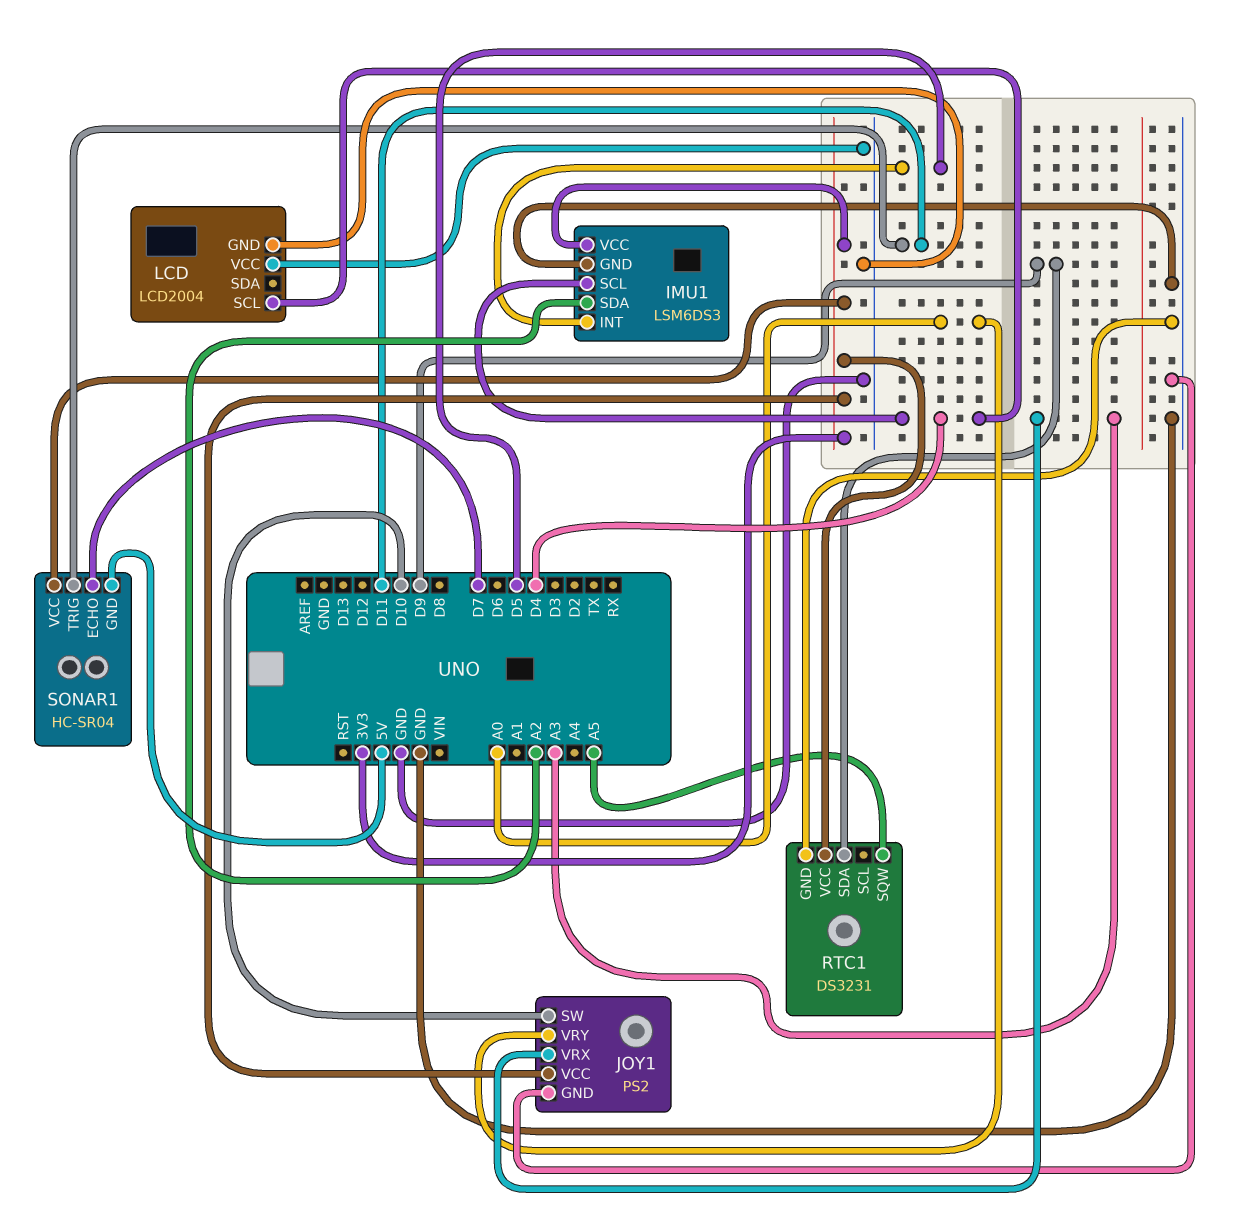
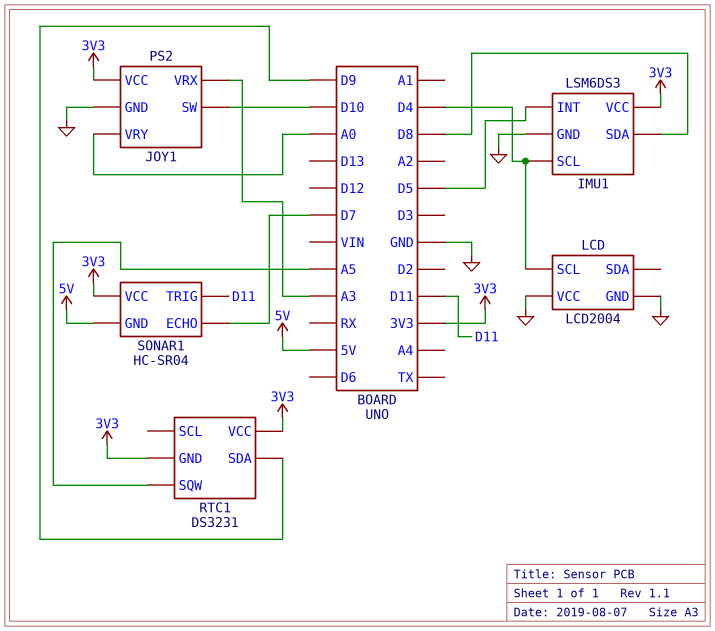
IMU1 pin SDA: A2 -> D8
RTC1 pin GND: GND -> 3V3

